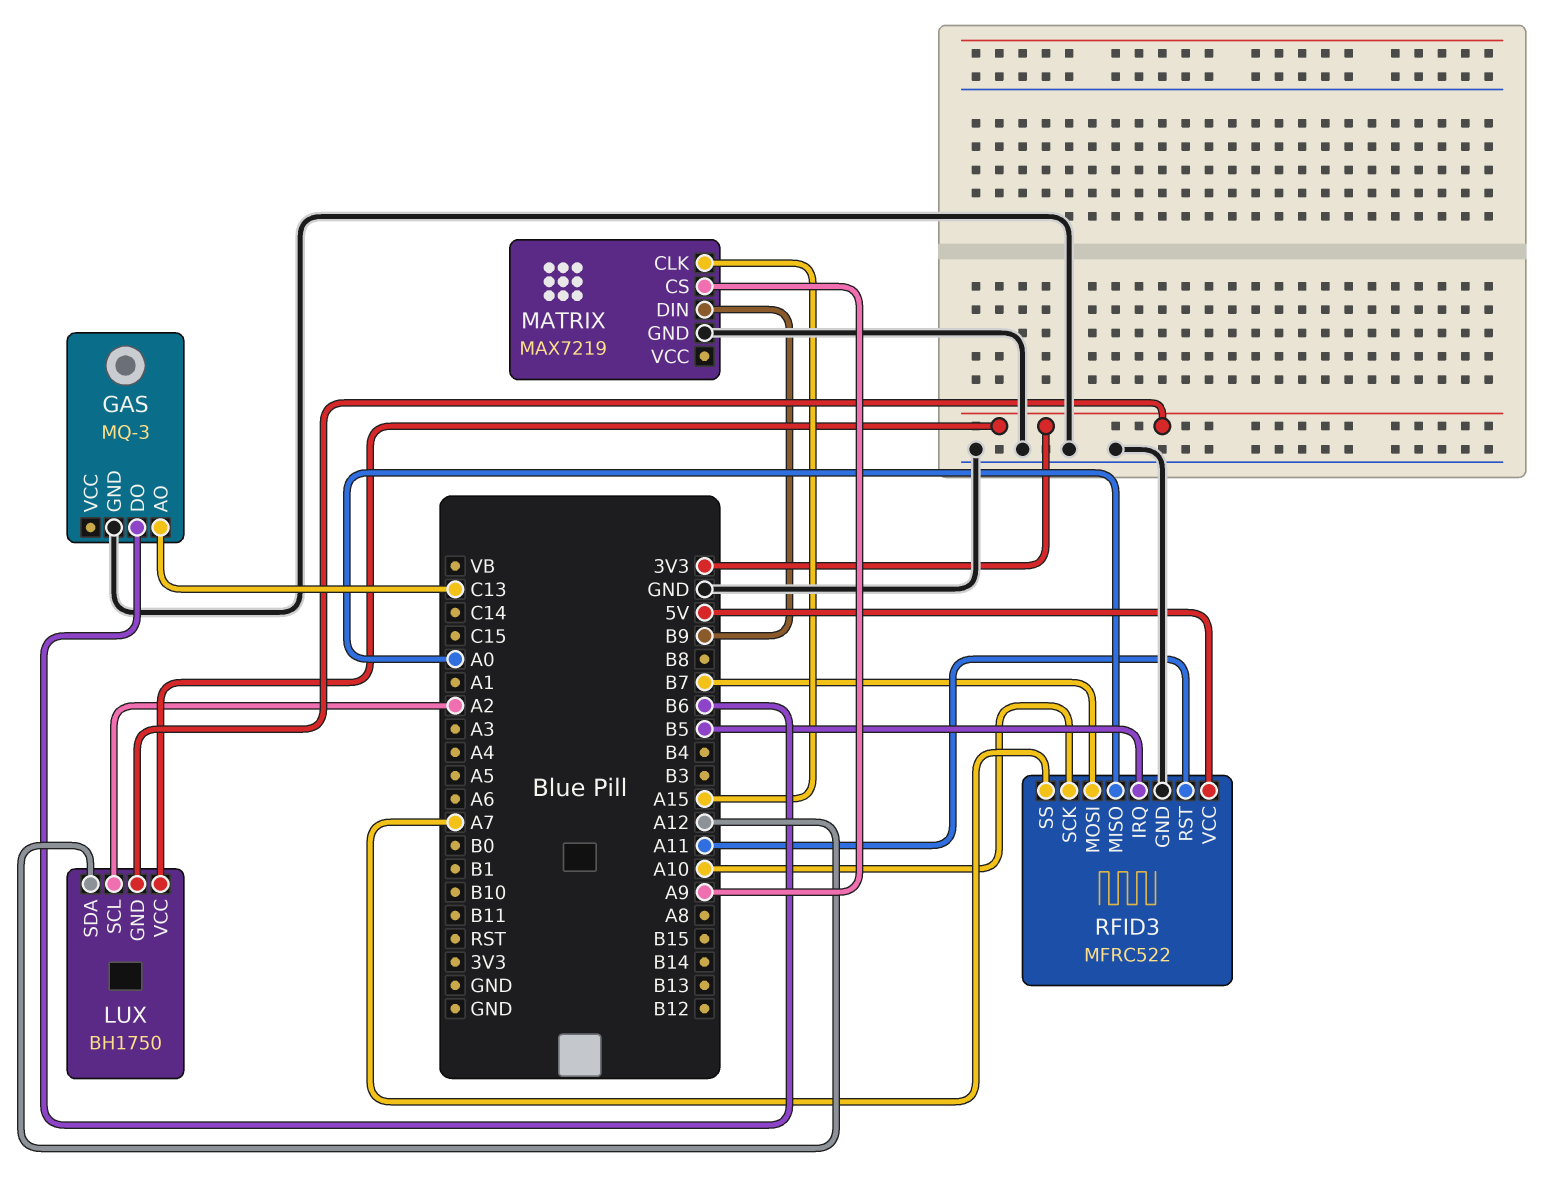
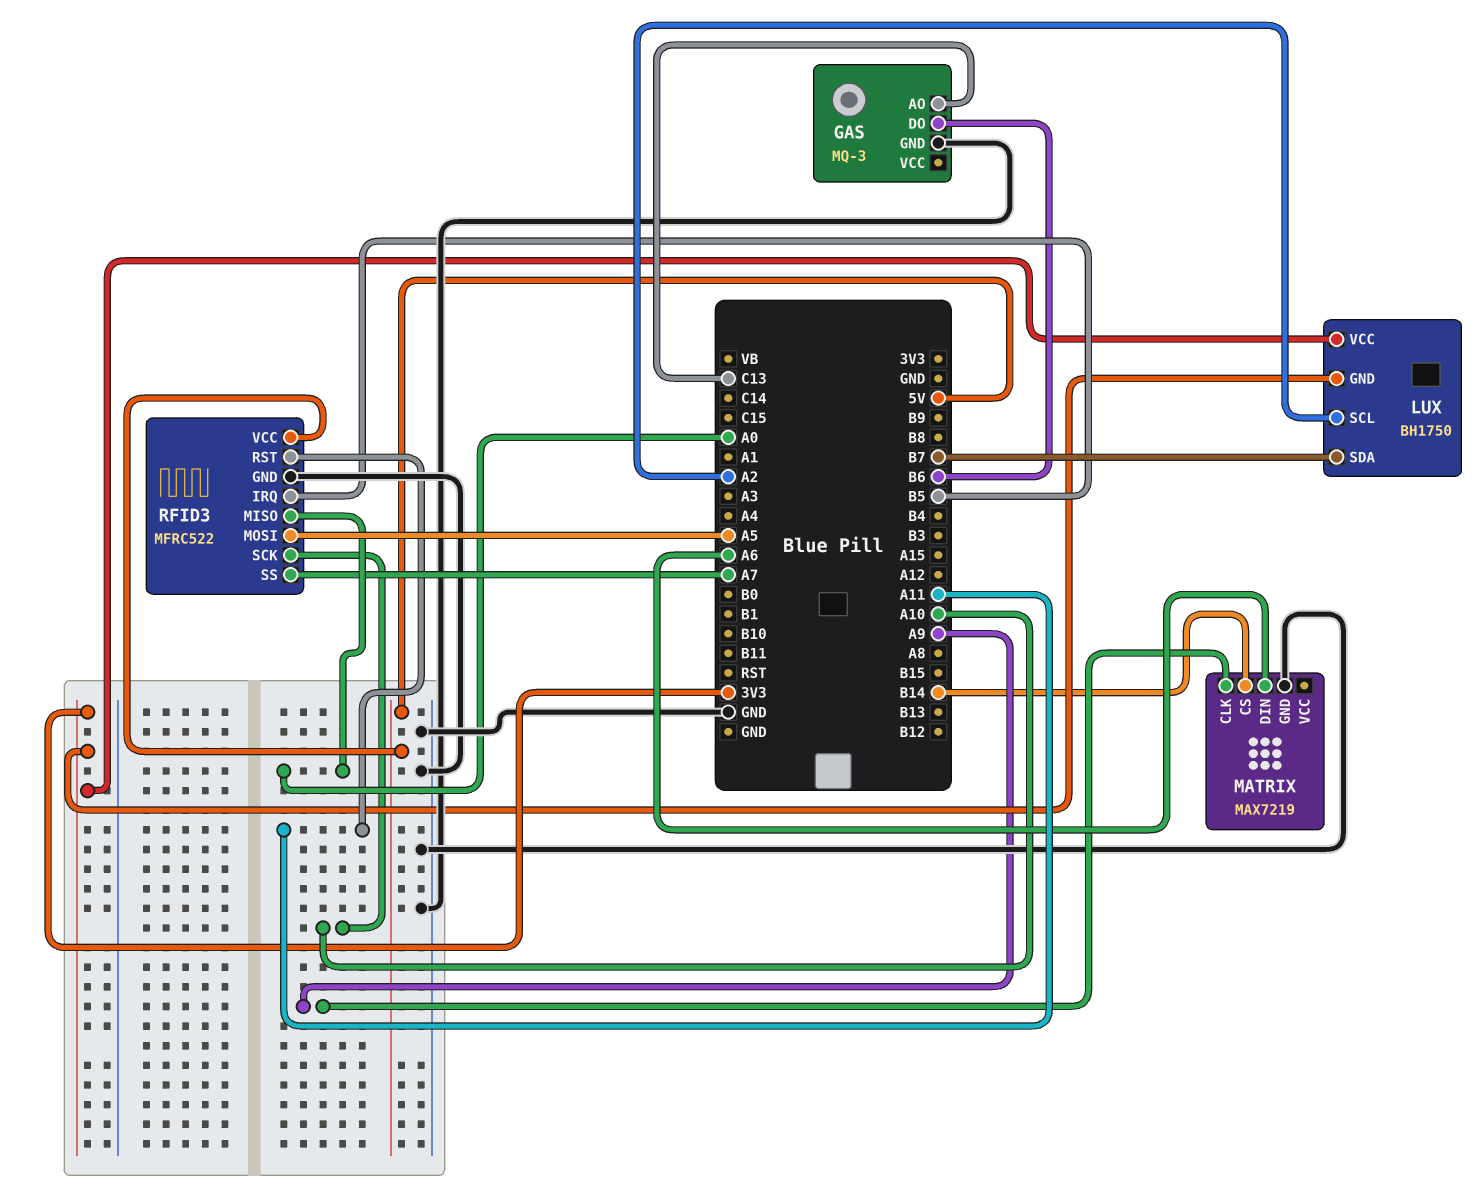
LUX pin SDA: A12 -> B7
MATRIX pin CLK: A15 -> A9
MATRIX pin CS: A9 -> B14
MATRIX pin DIN: B9 -> A6
RFID3 pin MOSI: B7 -> A5

